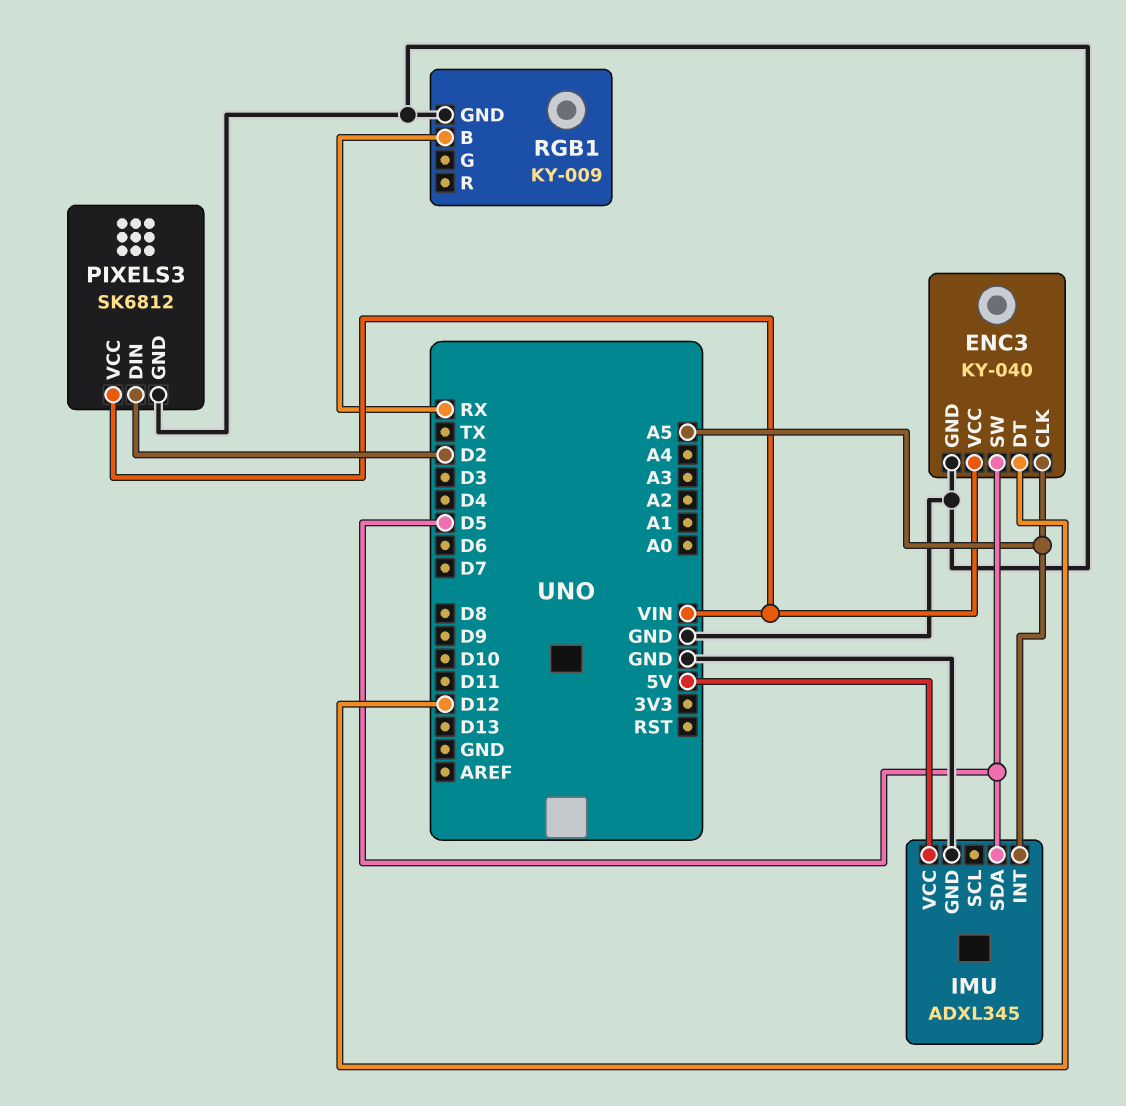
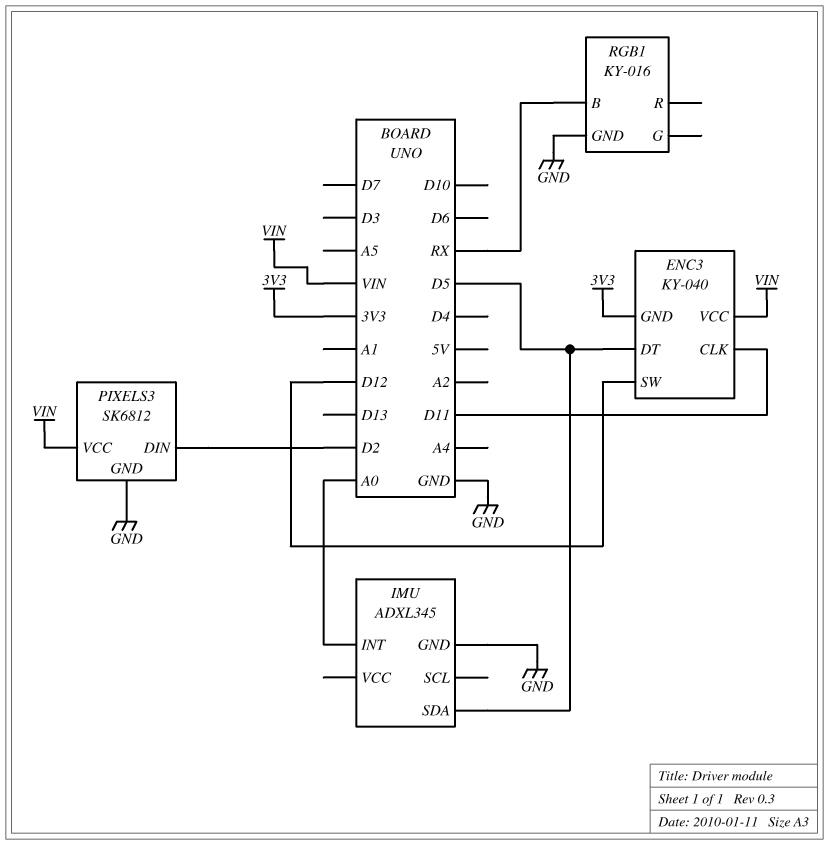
ENC3 pin CLK: A5 -> D11
ENC3 pin DT: D12 -> D5
ENC3 pin GND: GND -> 3V3
ENC3 pin SW: D5 -> D12
IMU pin INT: A5 -> A0
IMU pin VCC: 5V -> none
RGB1: KY-009 -> KY-016

